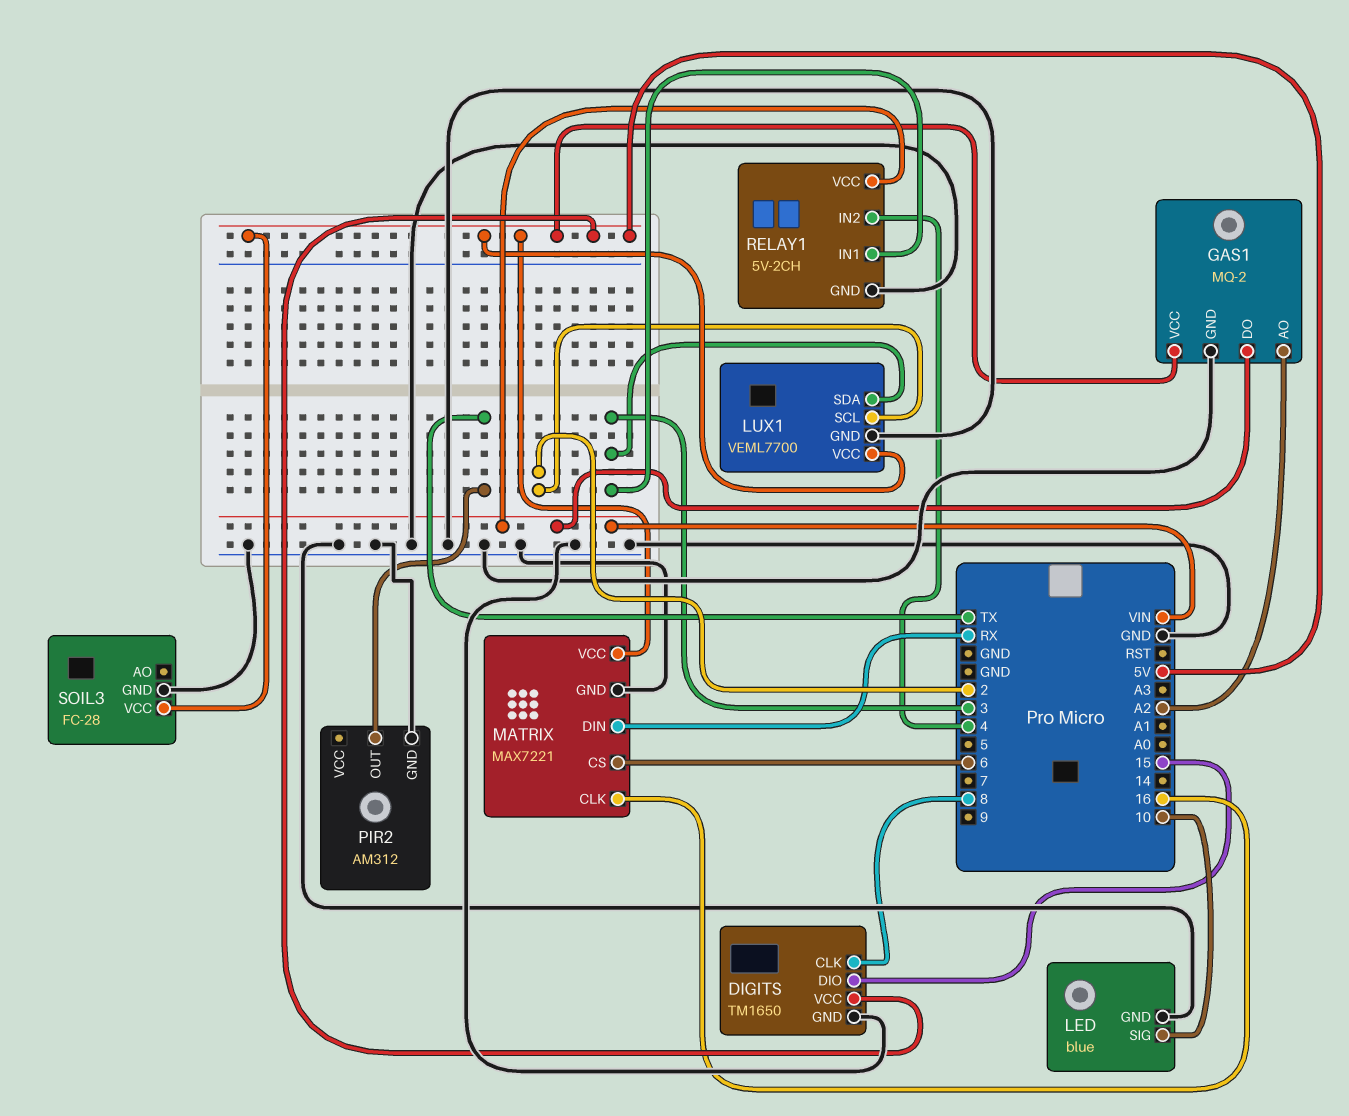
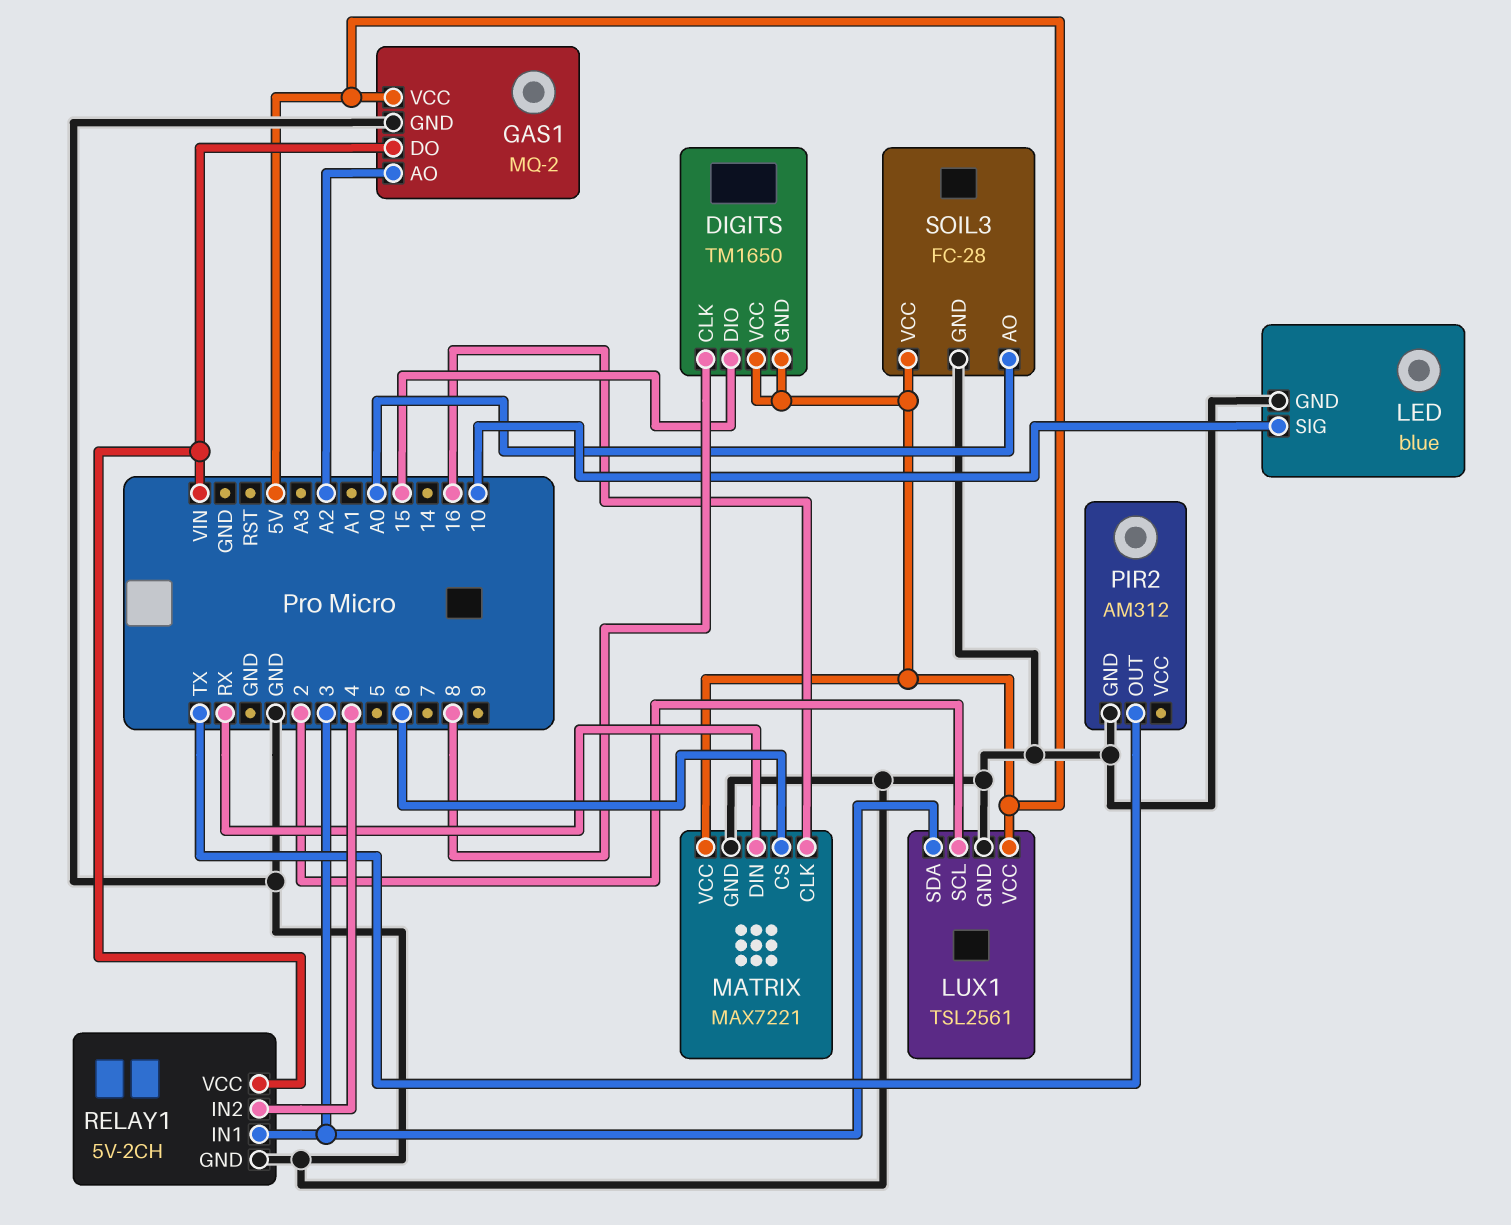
DIGITS pin GND: GND -> 5V
LUX1: VEML7700 -> TSL2561
SOIL3 pin AO: none -> A0

